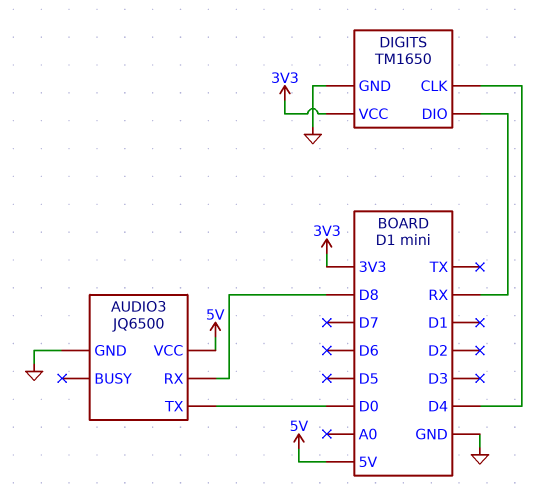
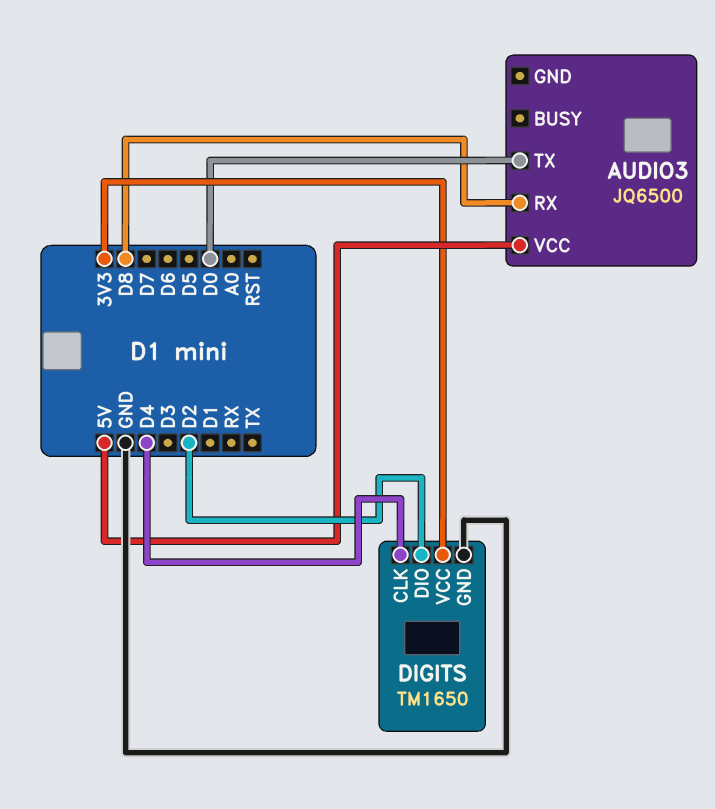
AUDIO3 pin GND: GND -> none
DIGITS pin DIO: RX -> D2

